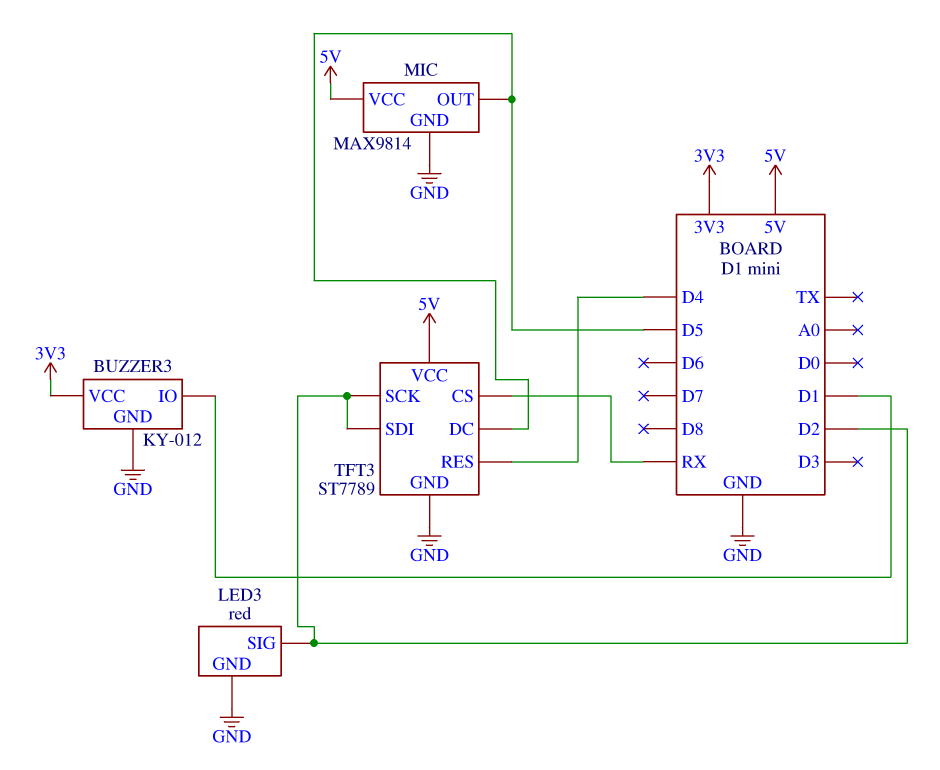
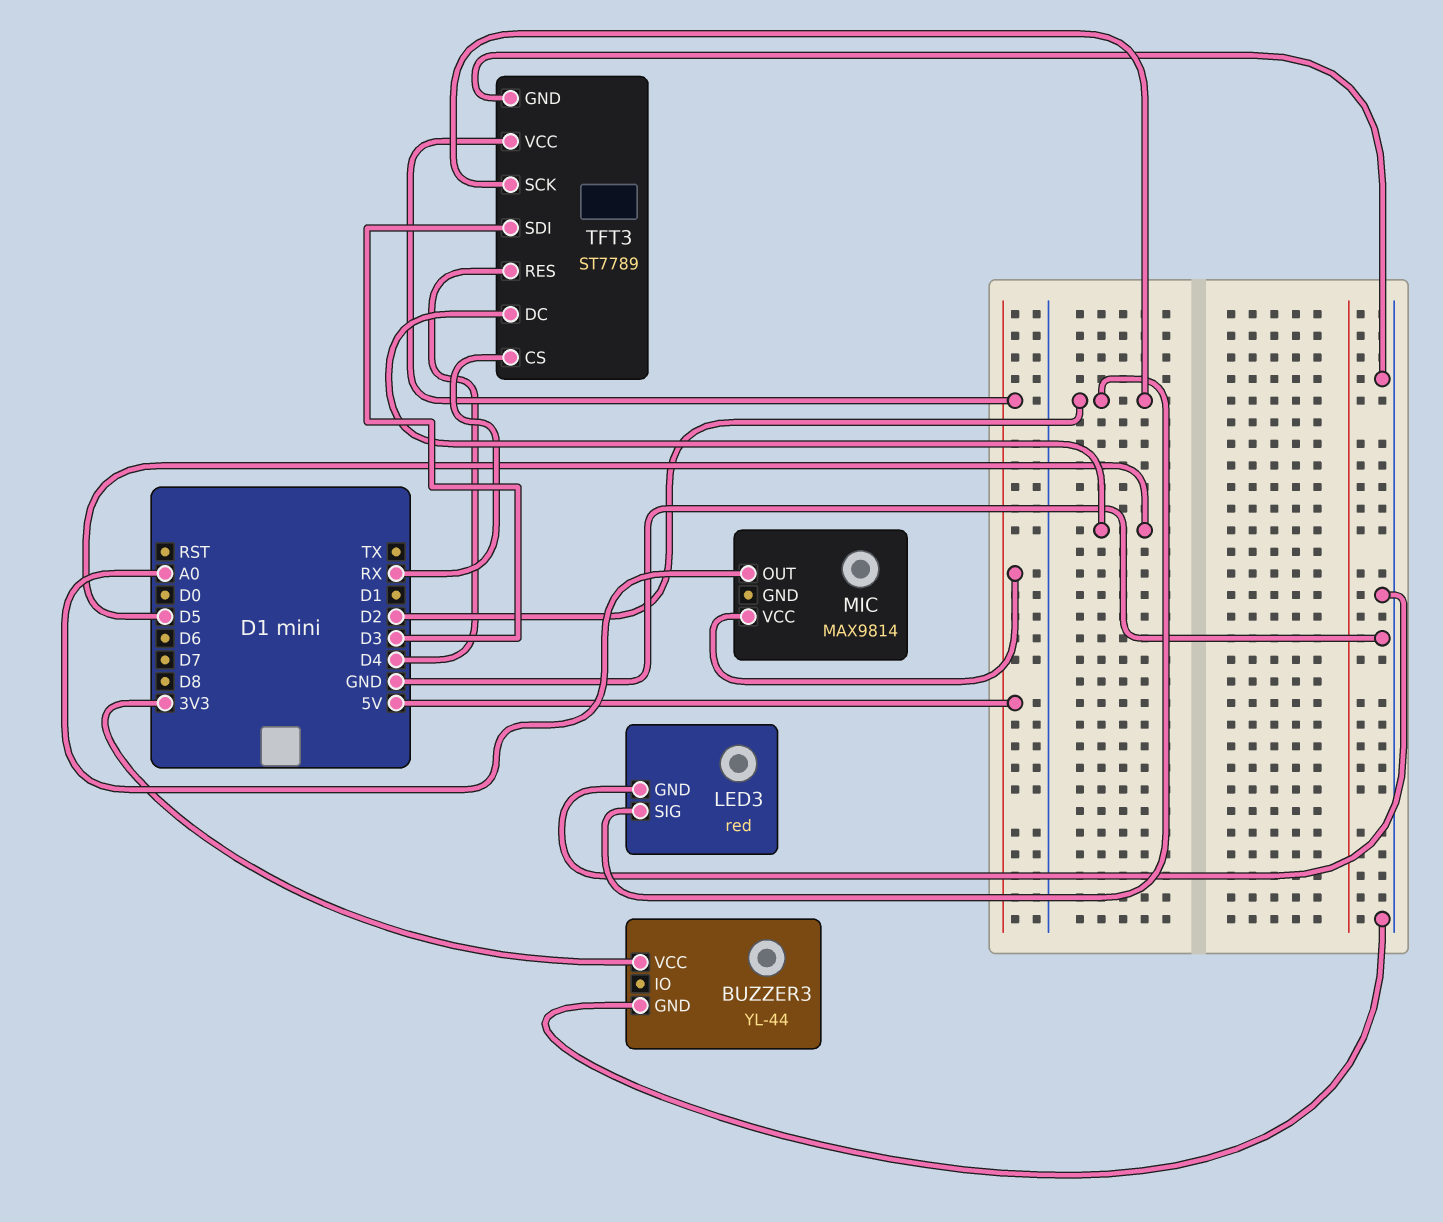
BUZZER3: KY-012 -> YL-44
BUZZER3 pin IO: D1 -> none
MIC pin GND: GND -> none
MIC pin OUT: D5 -> A0
TFT3 pin SDI: D2 -> D3

